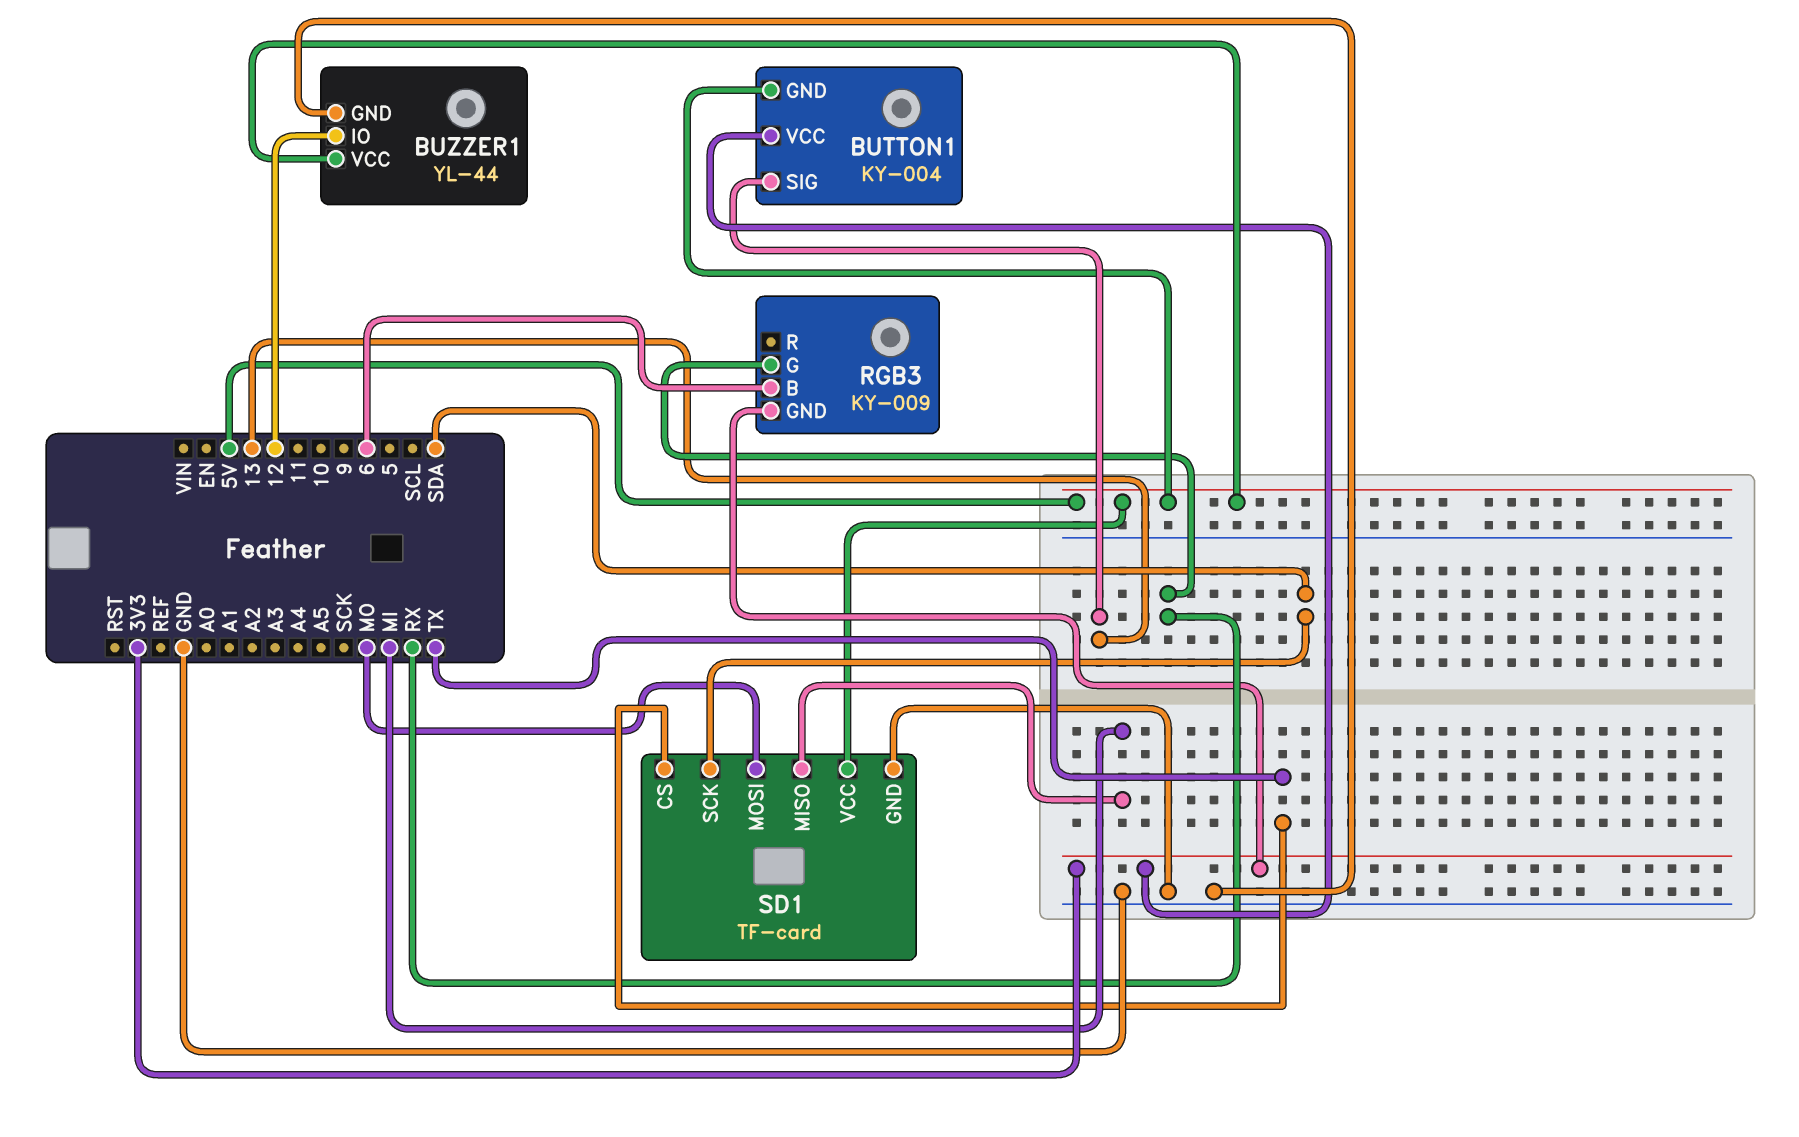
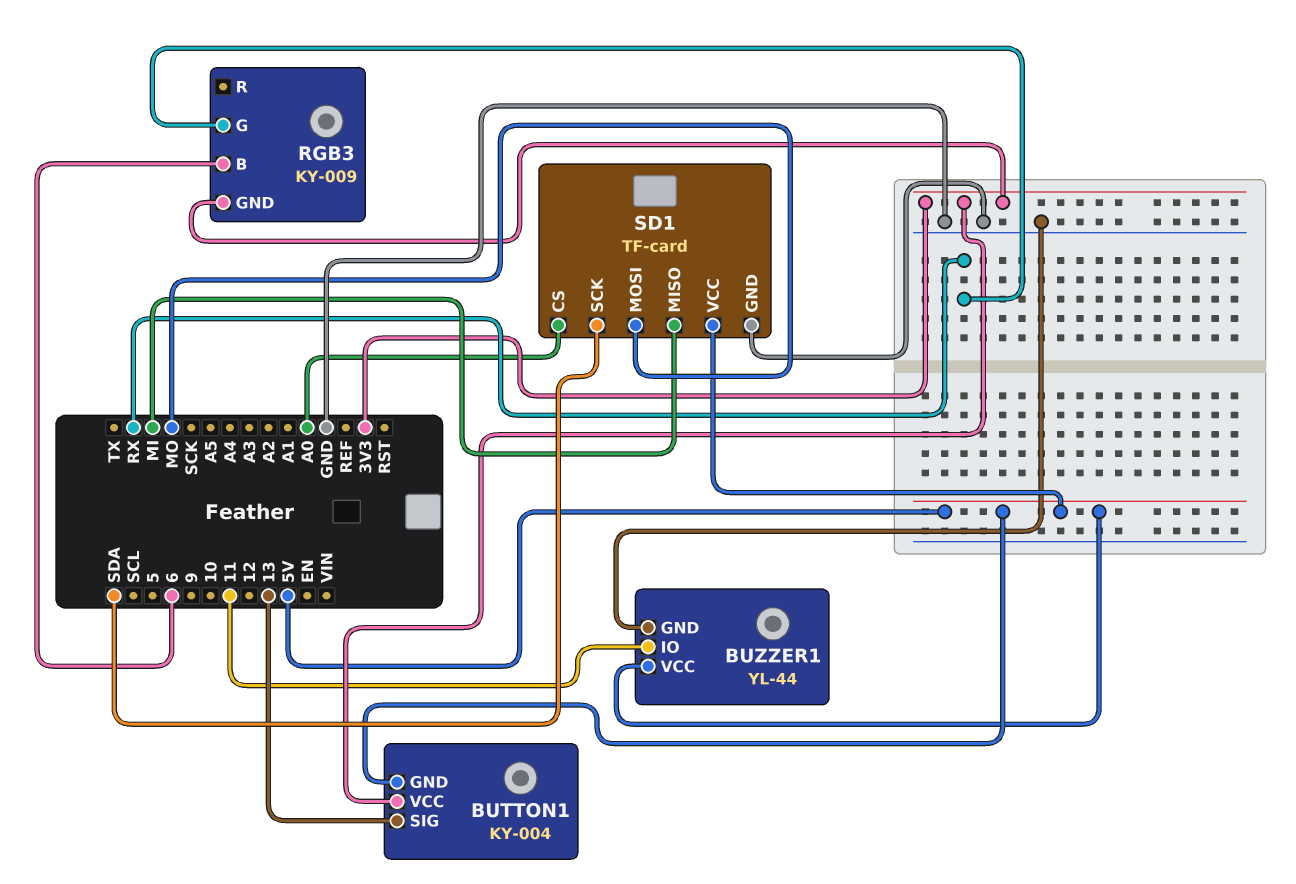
BUZZER1 pin IO: 12 -> 11
SD1 pin CS: TX -> A0

